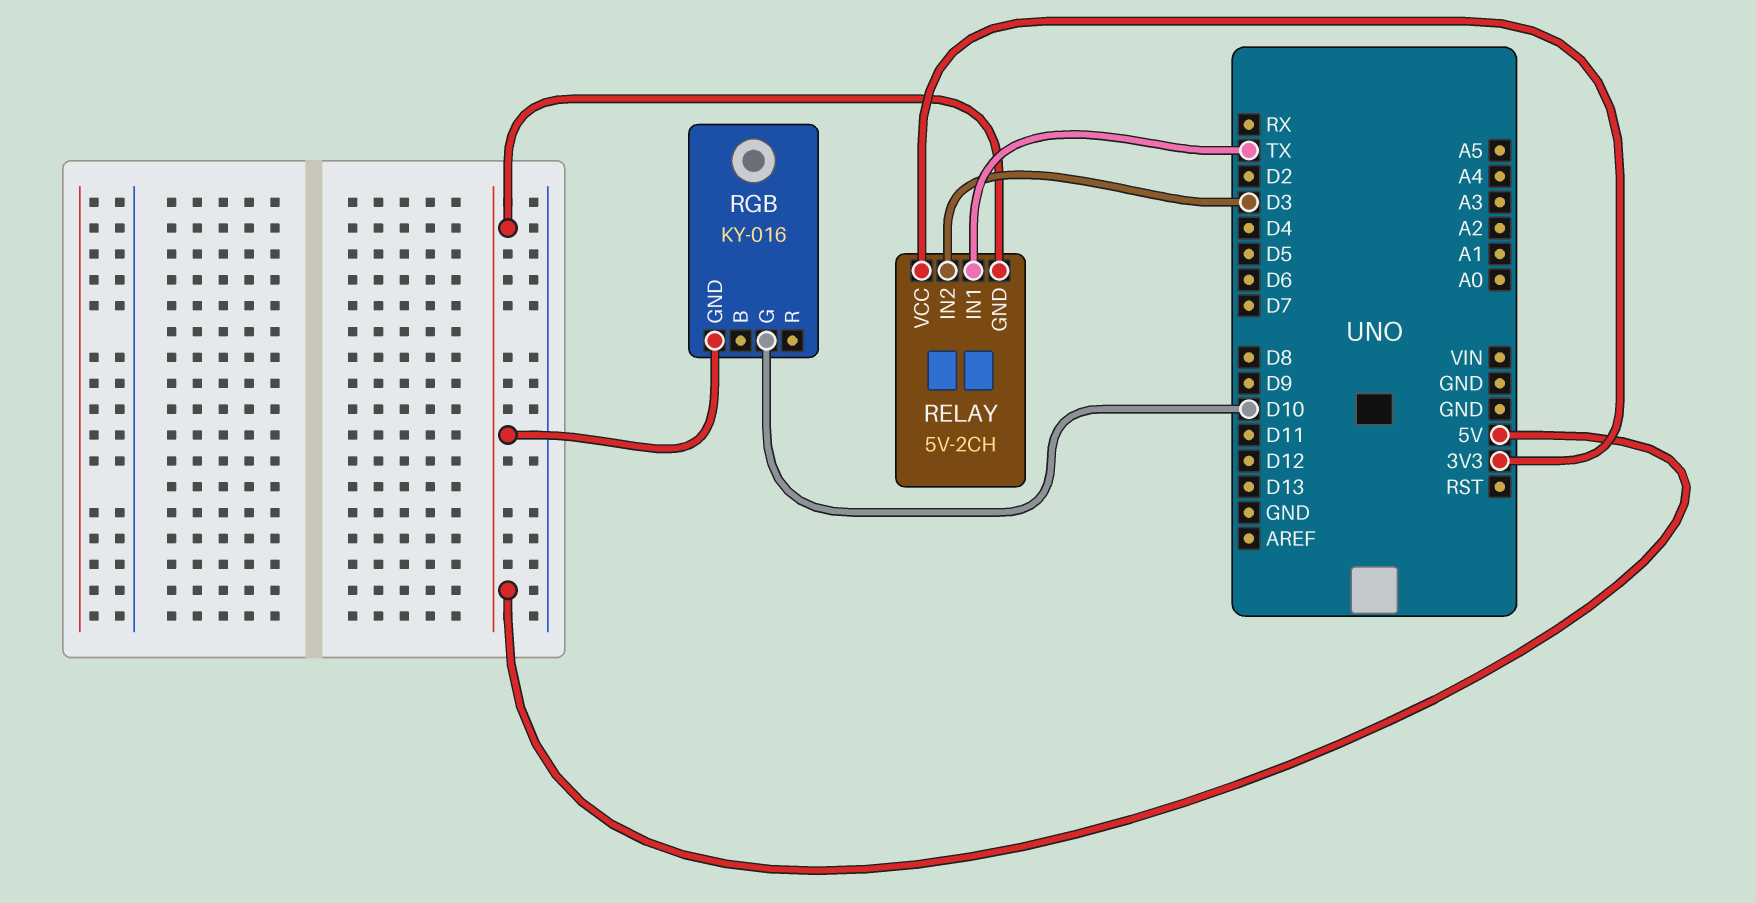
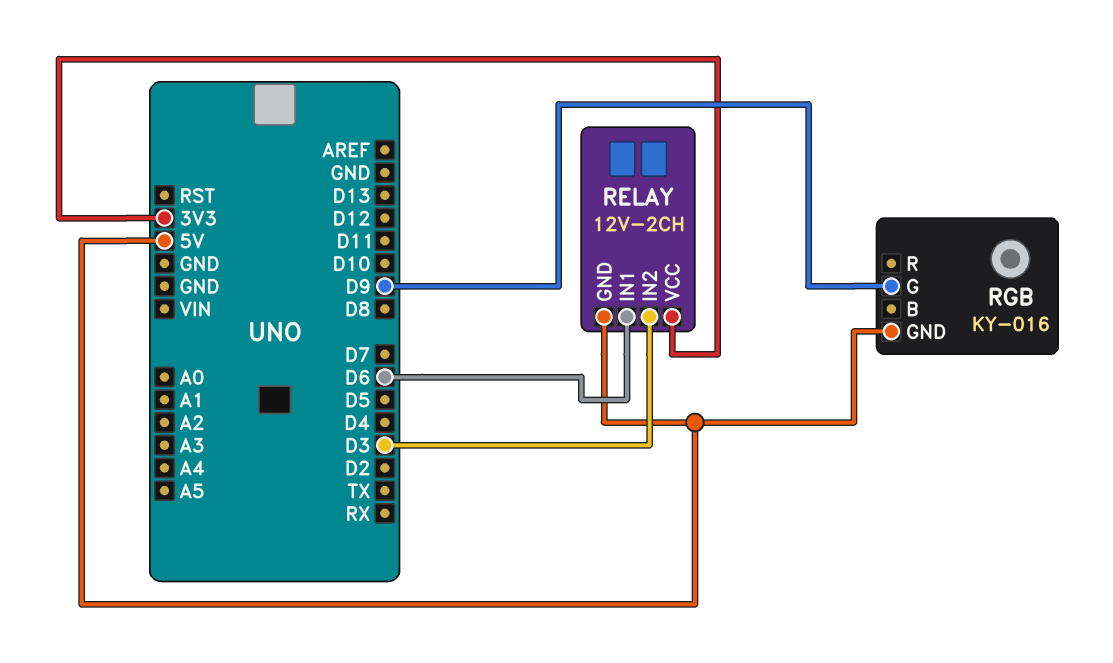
RELAY: 5V-2CH -> 12V-2CH
RELAY pin IN1: TX -> D6
RGB pin G: D10 -> D9

